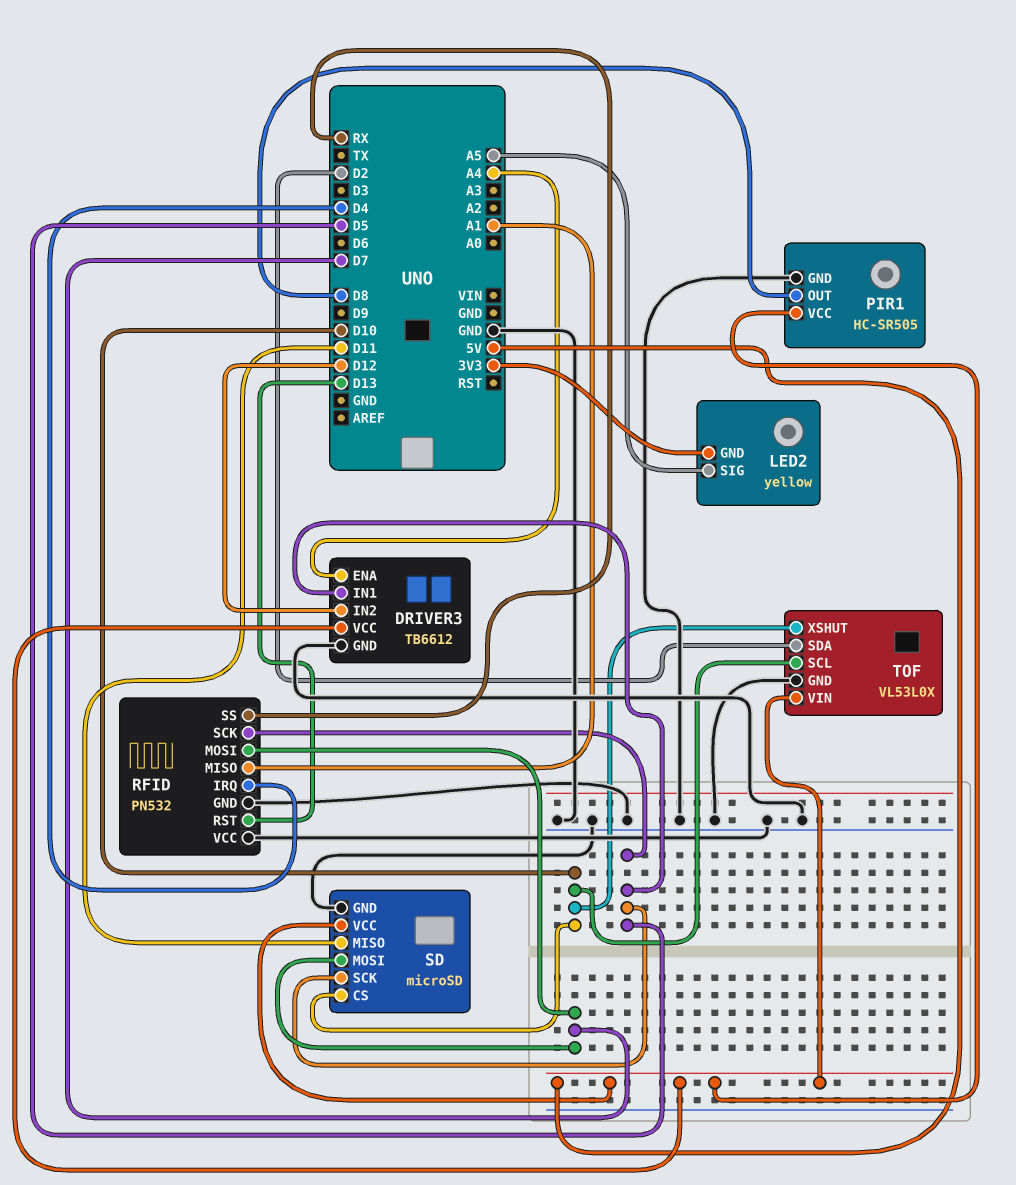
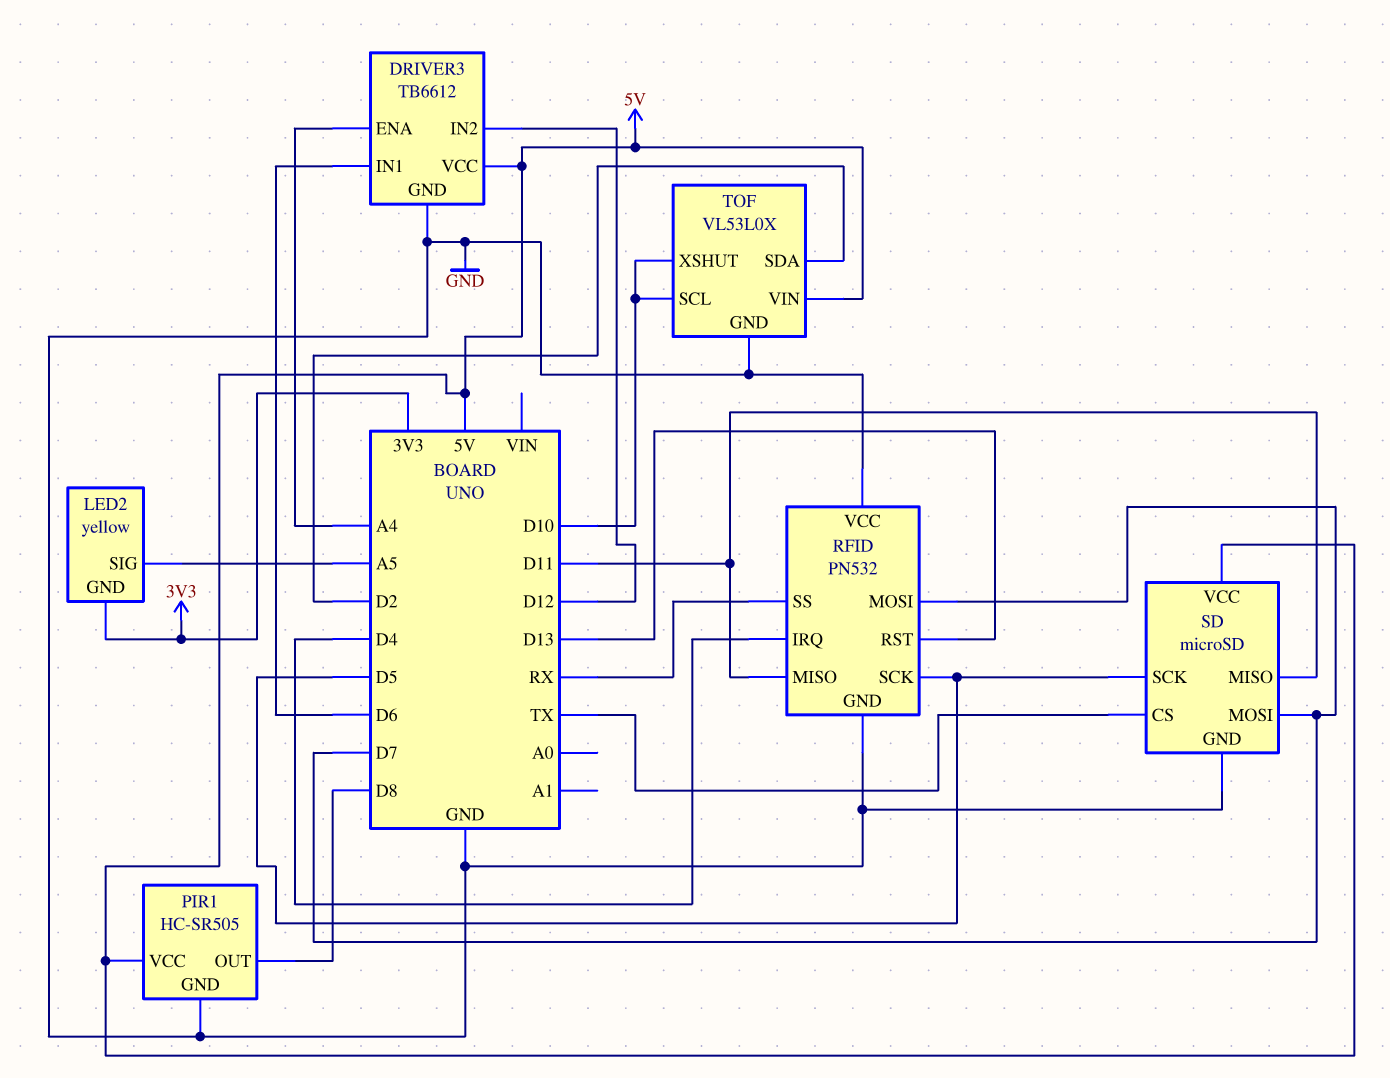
DRIVER3 pin IN1: D5 -> D6
RFID pin MISO: A1 -> D11
SD pin CS: D10 -> TX

